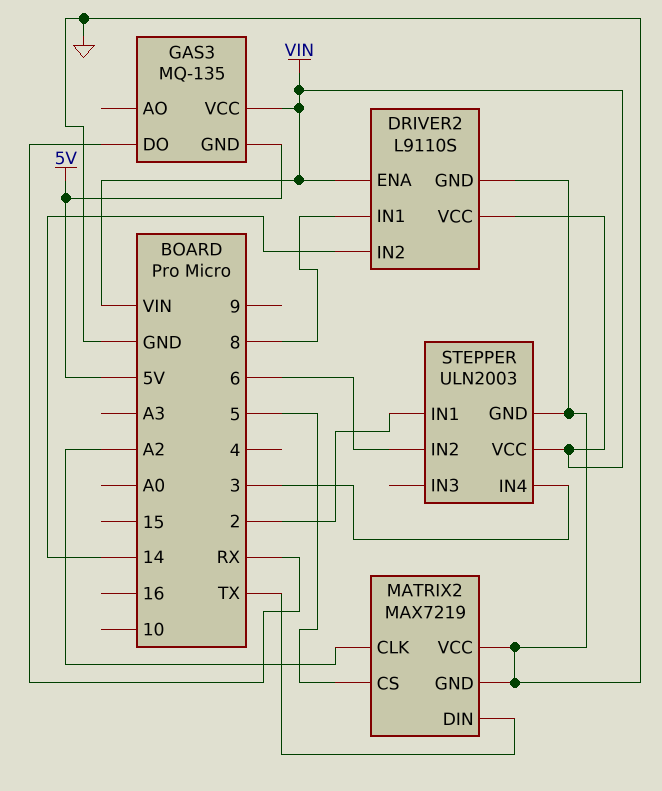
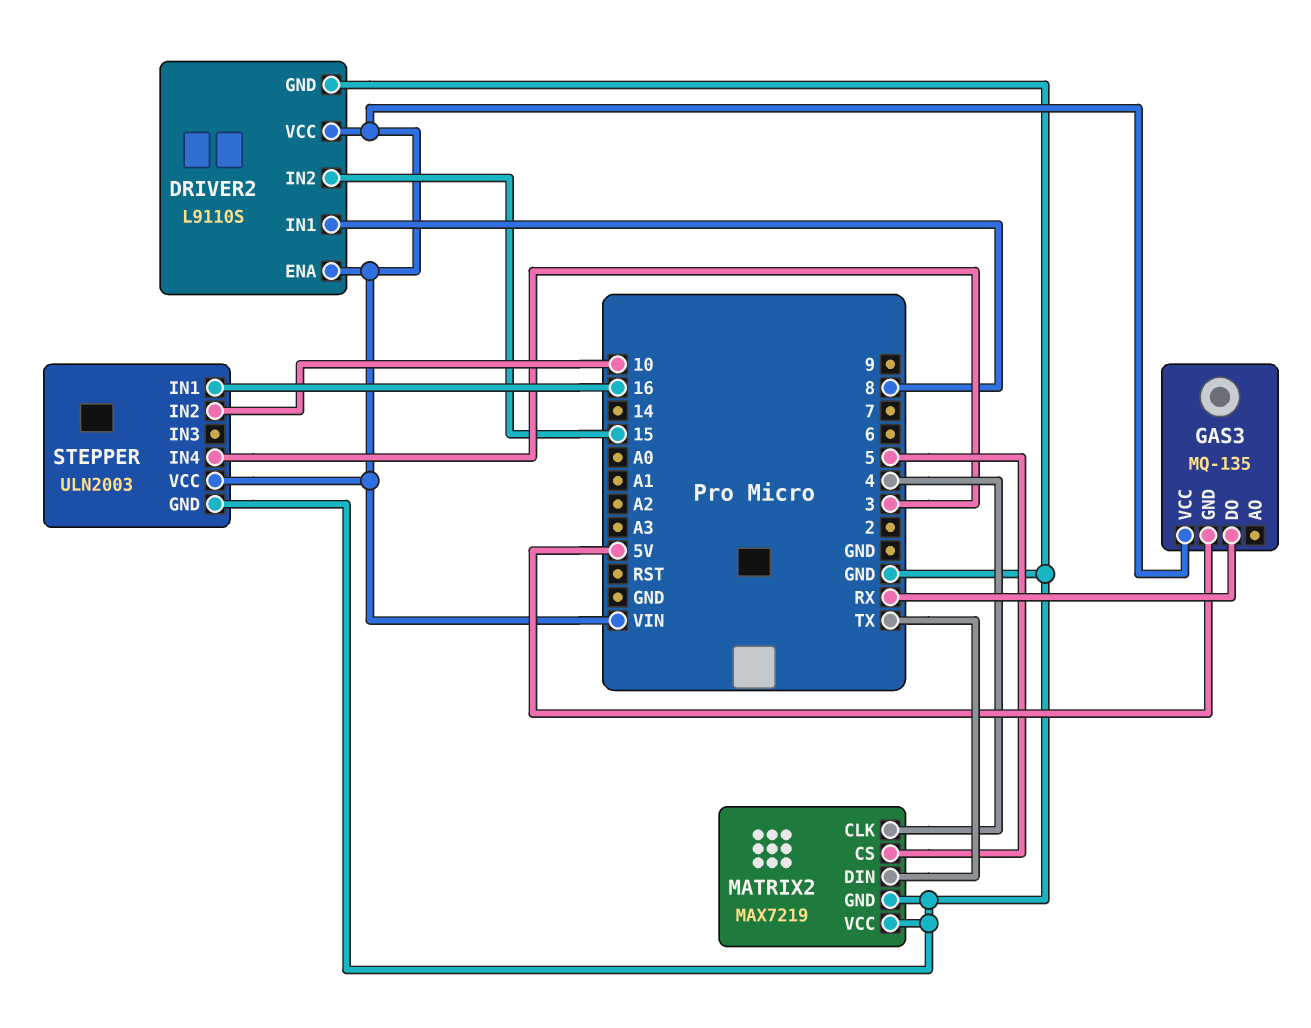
DRIVER2 pin IN2: 14 -> 15
MATRIX2 pin CLK: A2 -> 4
STEPPER pin IN1: 2 -> 16
STEPPER pin IN2: 6 -> 10

